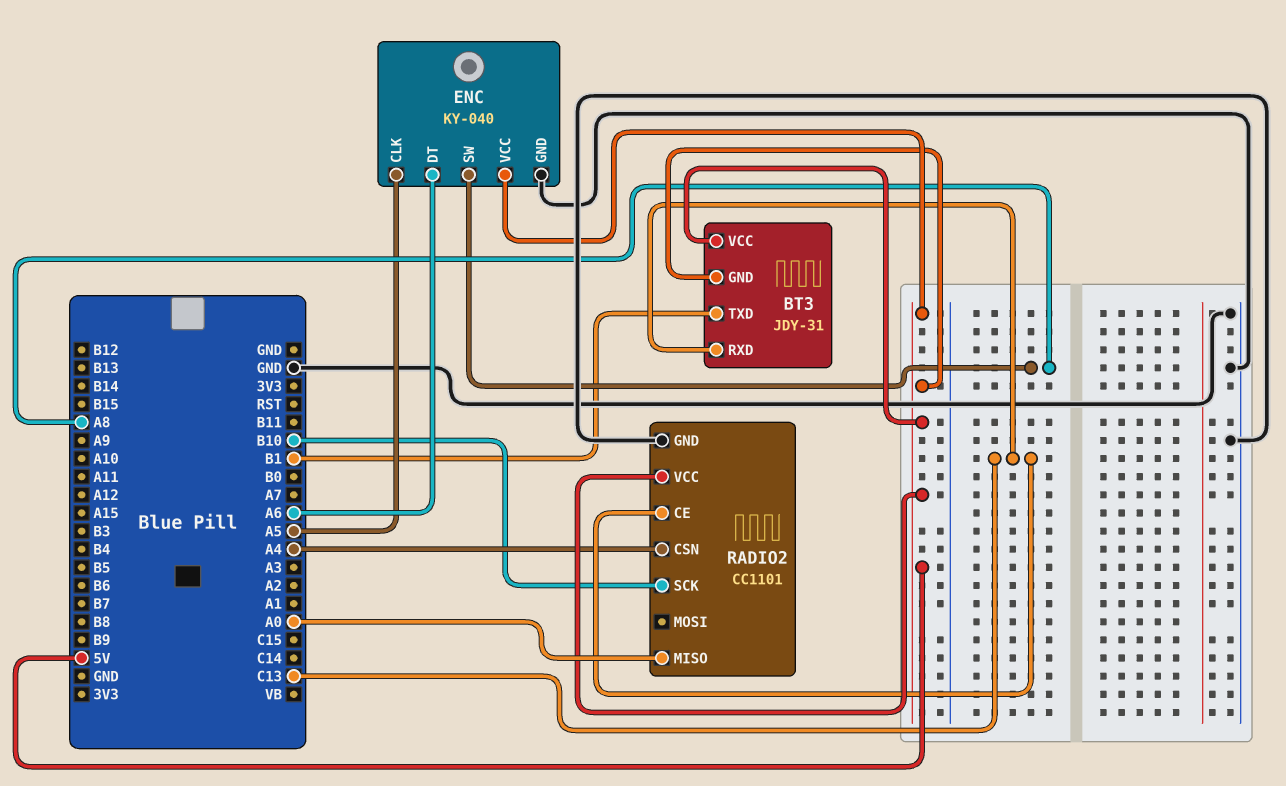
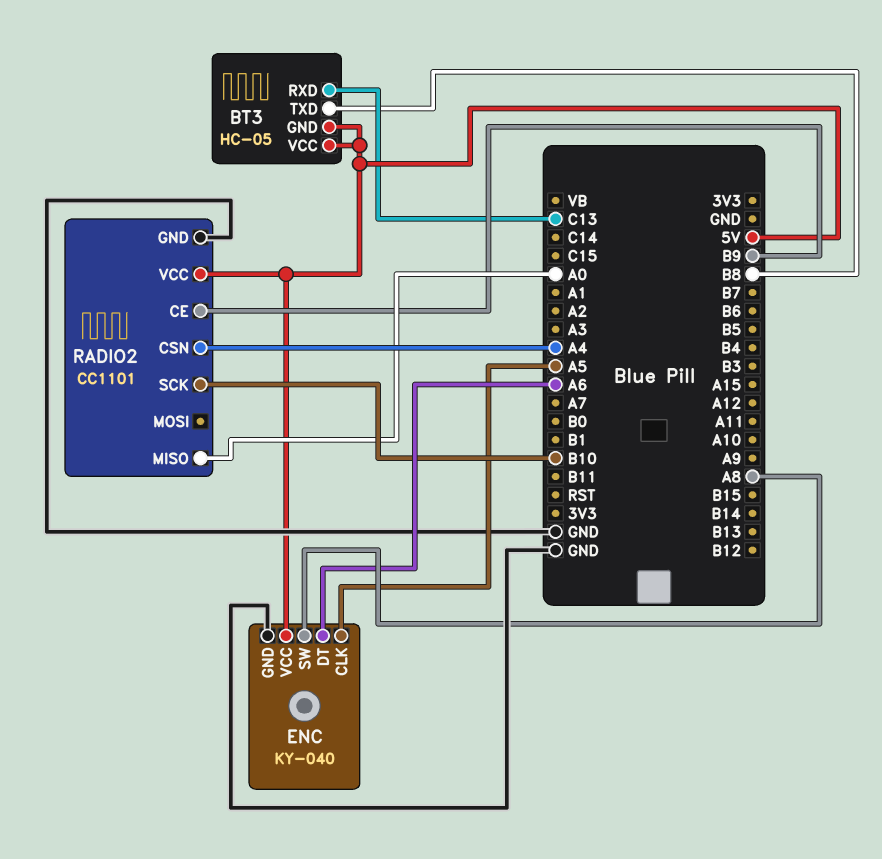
BT3: JDY-31 -> HC-05
BT3 pin TXD: B1 -> B8
RADIO2 pin CE: C13 -> B9

